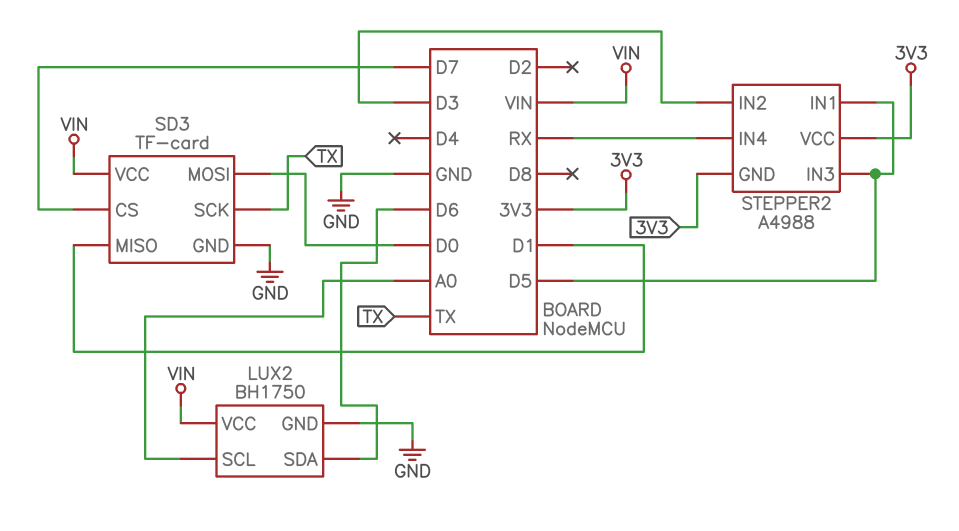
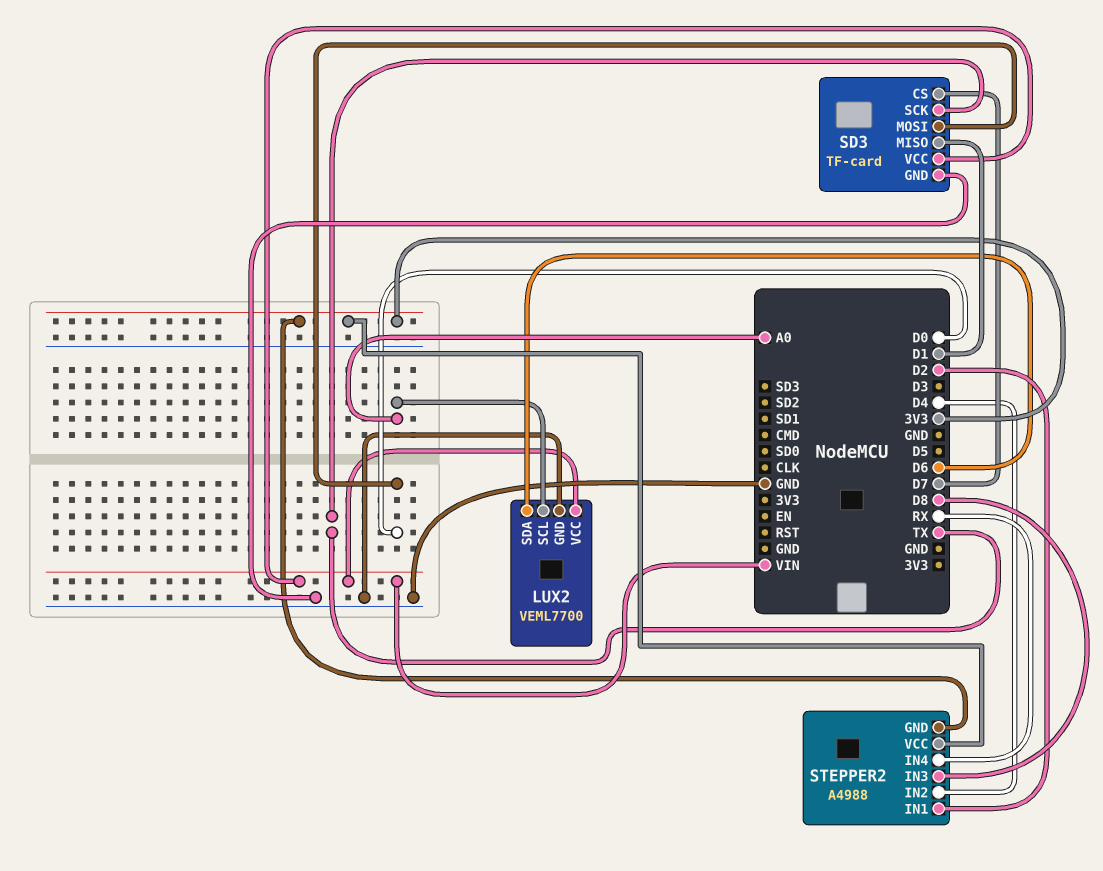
LUX2: BH1750 -> VEML7700
STEPPER2 pin IN1: D5 -> D2
STEPPER2 pin IN2: D3 -> D4
STEPPER2 pin IN3: D5 -> D8

